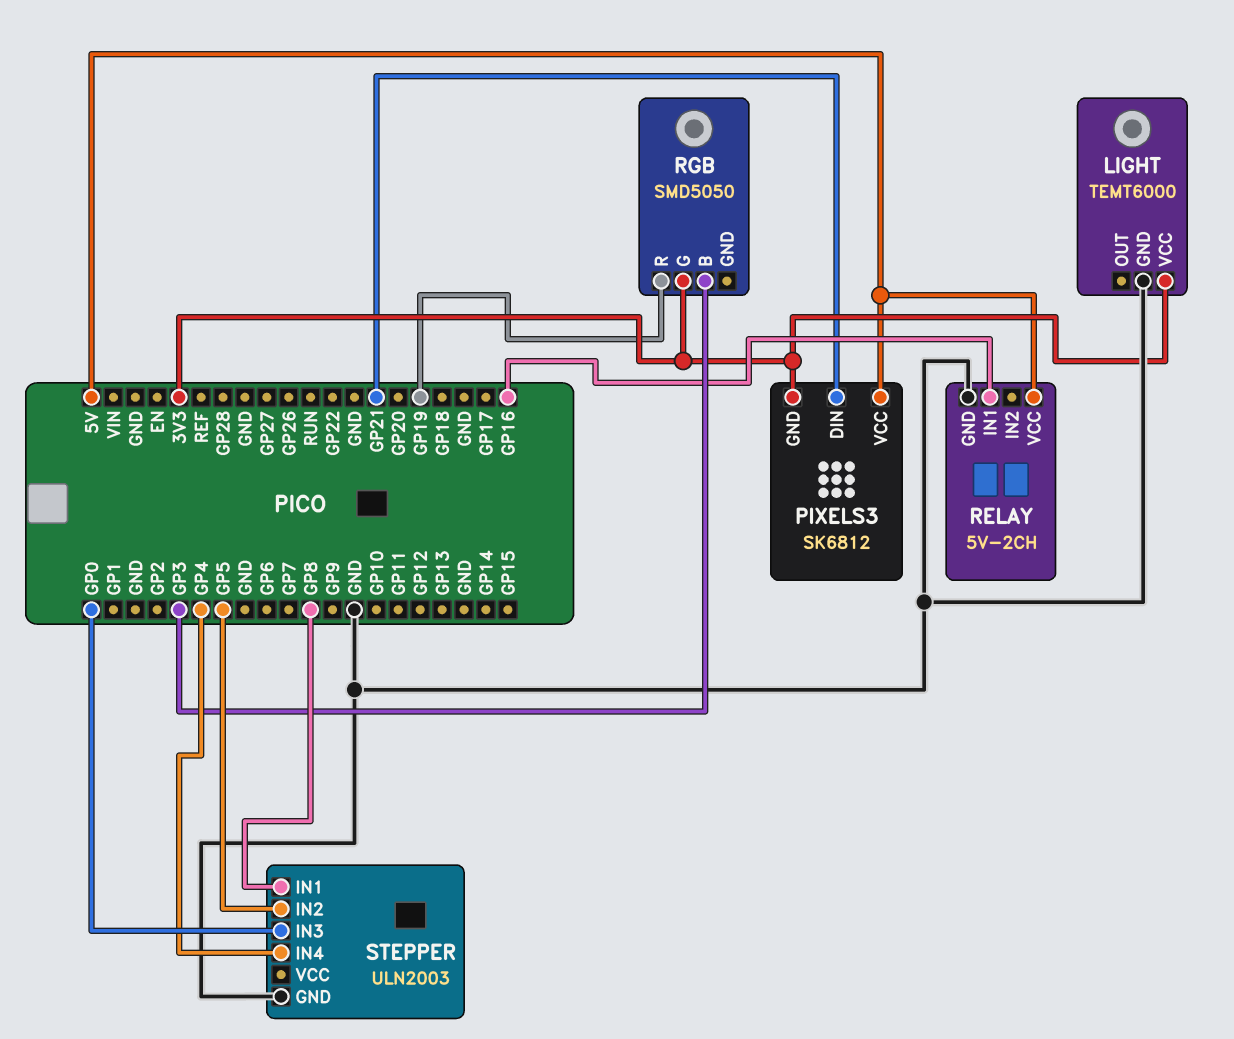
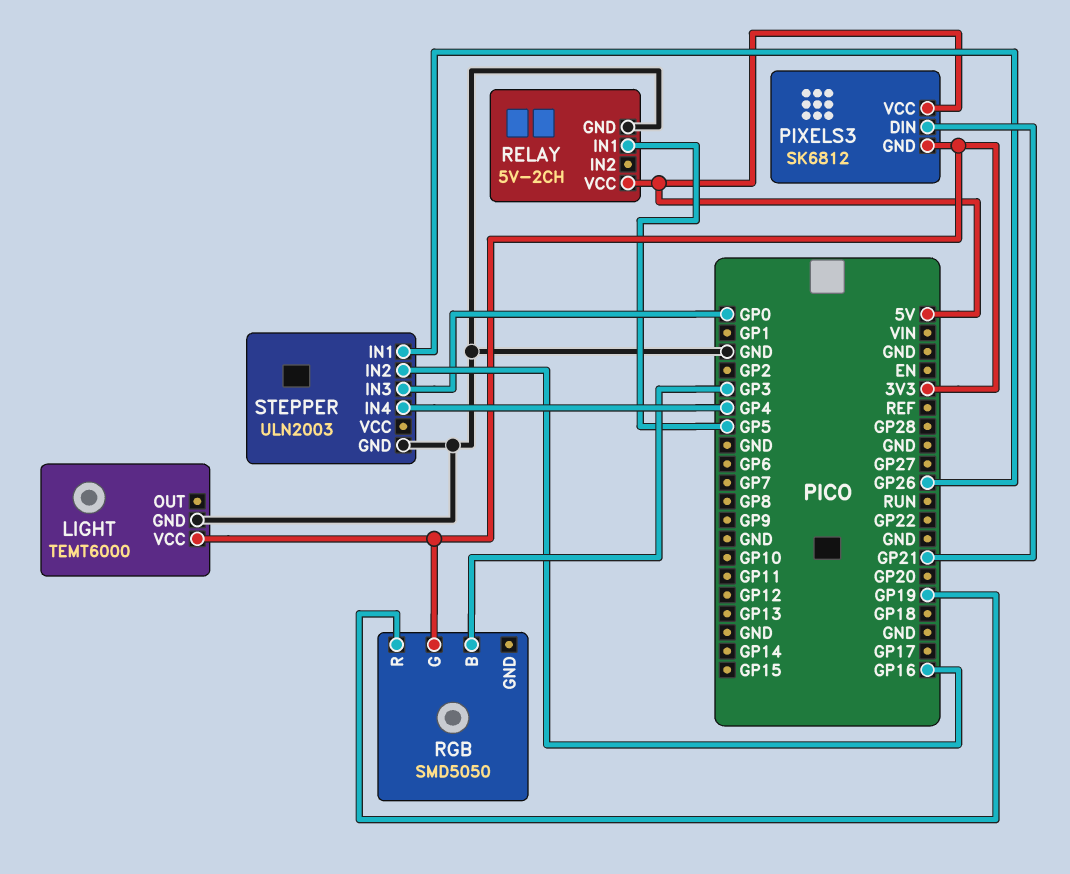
RELAY pin IN1: GP16 -> GP5
STEPPER pin IN1: GP8 -> GP26
STEPPER pin IN2: GP5 -> GP16

